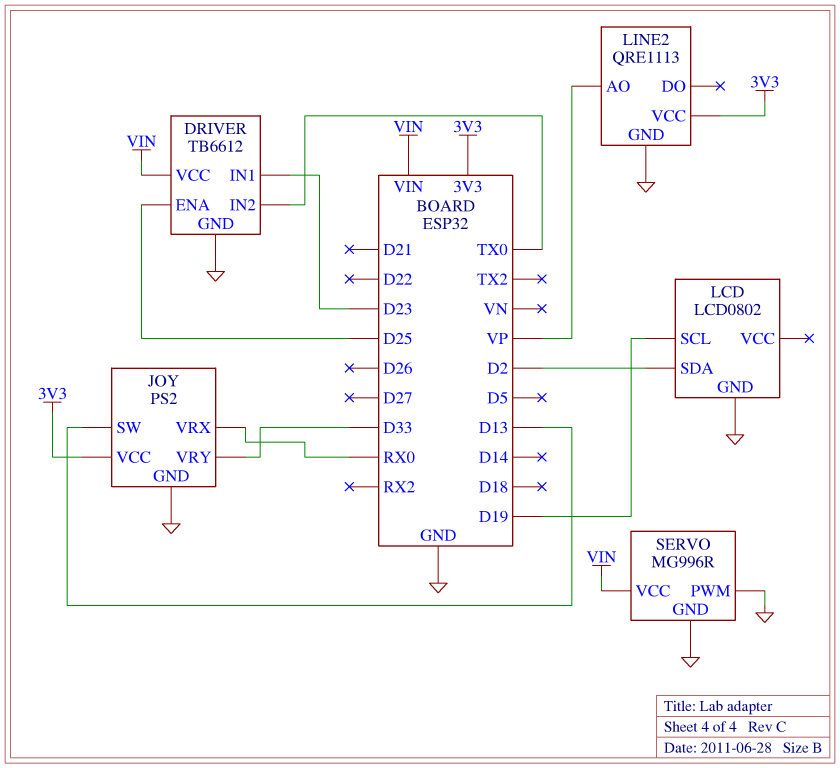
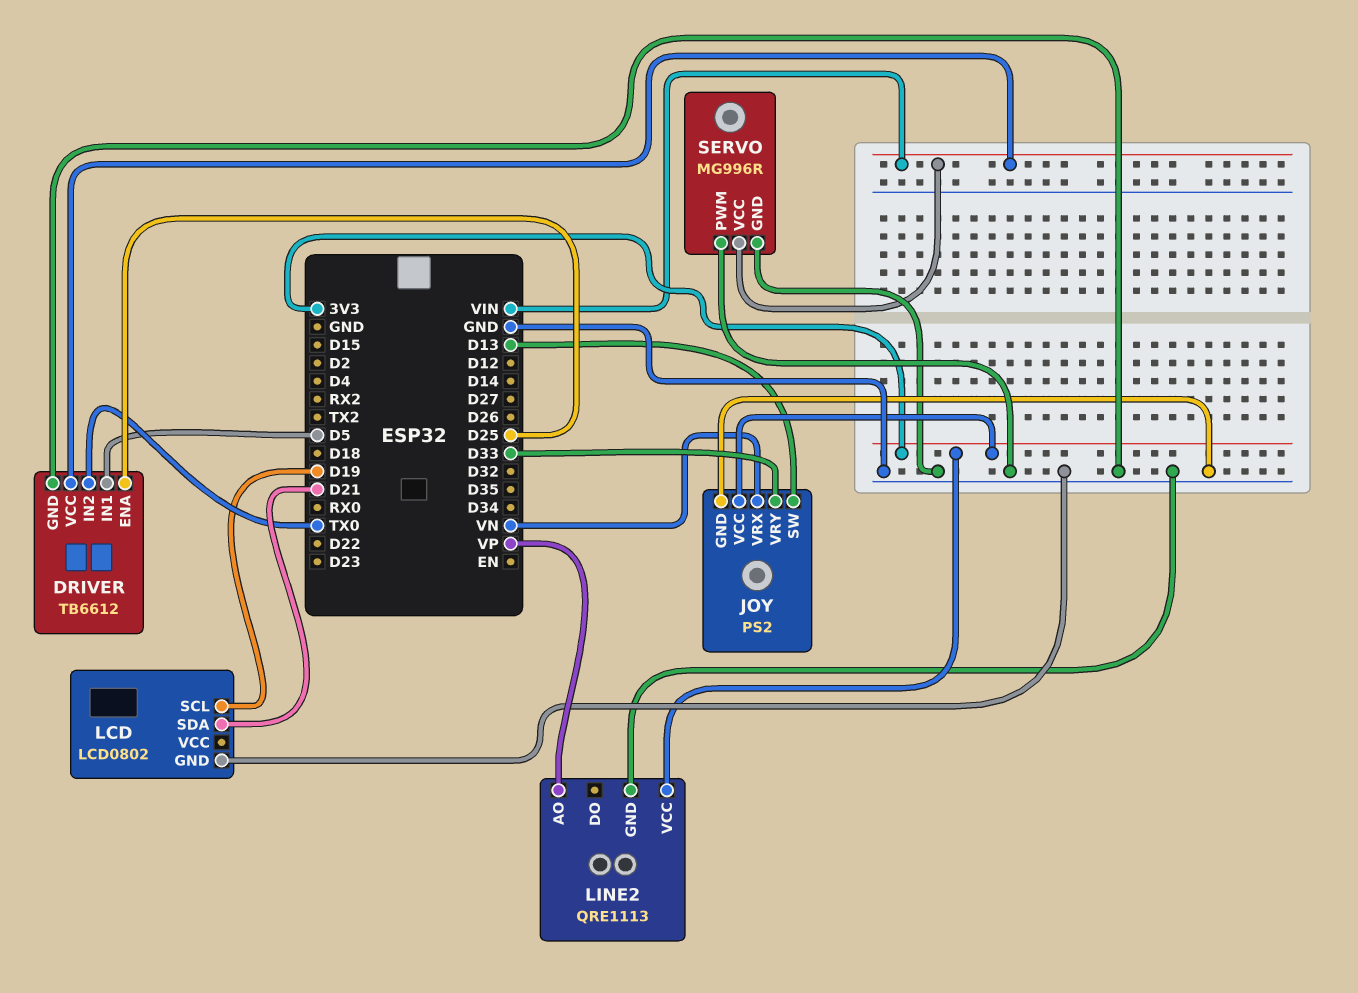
DRIVER pin IN1: D23 -> D5
JOY pin VRX: RX0 -> VN
LCD pin SDA: D2 -> D21

